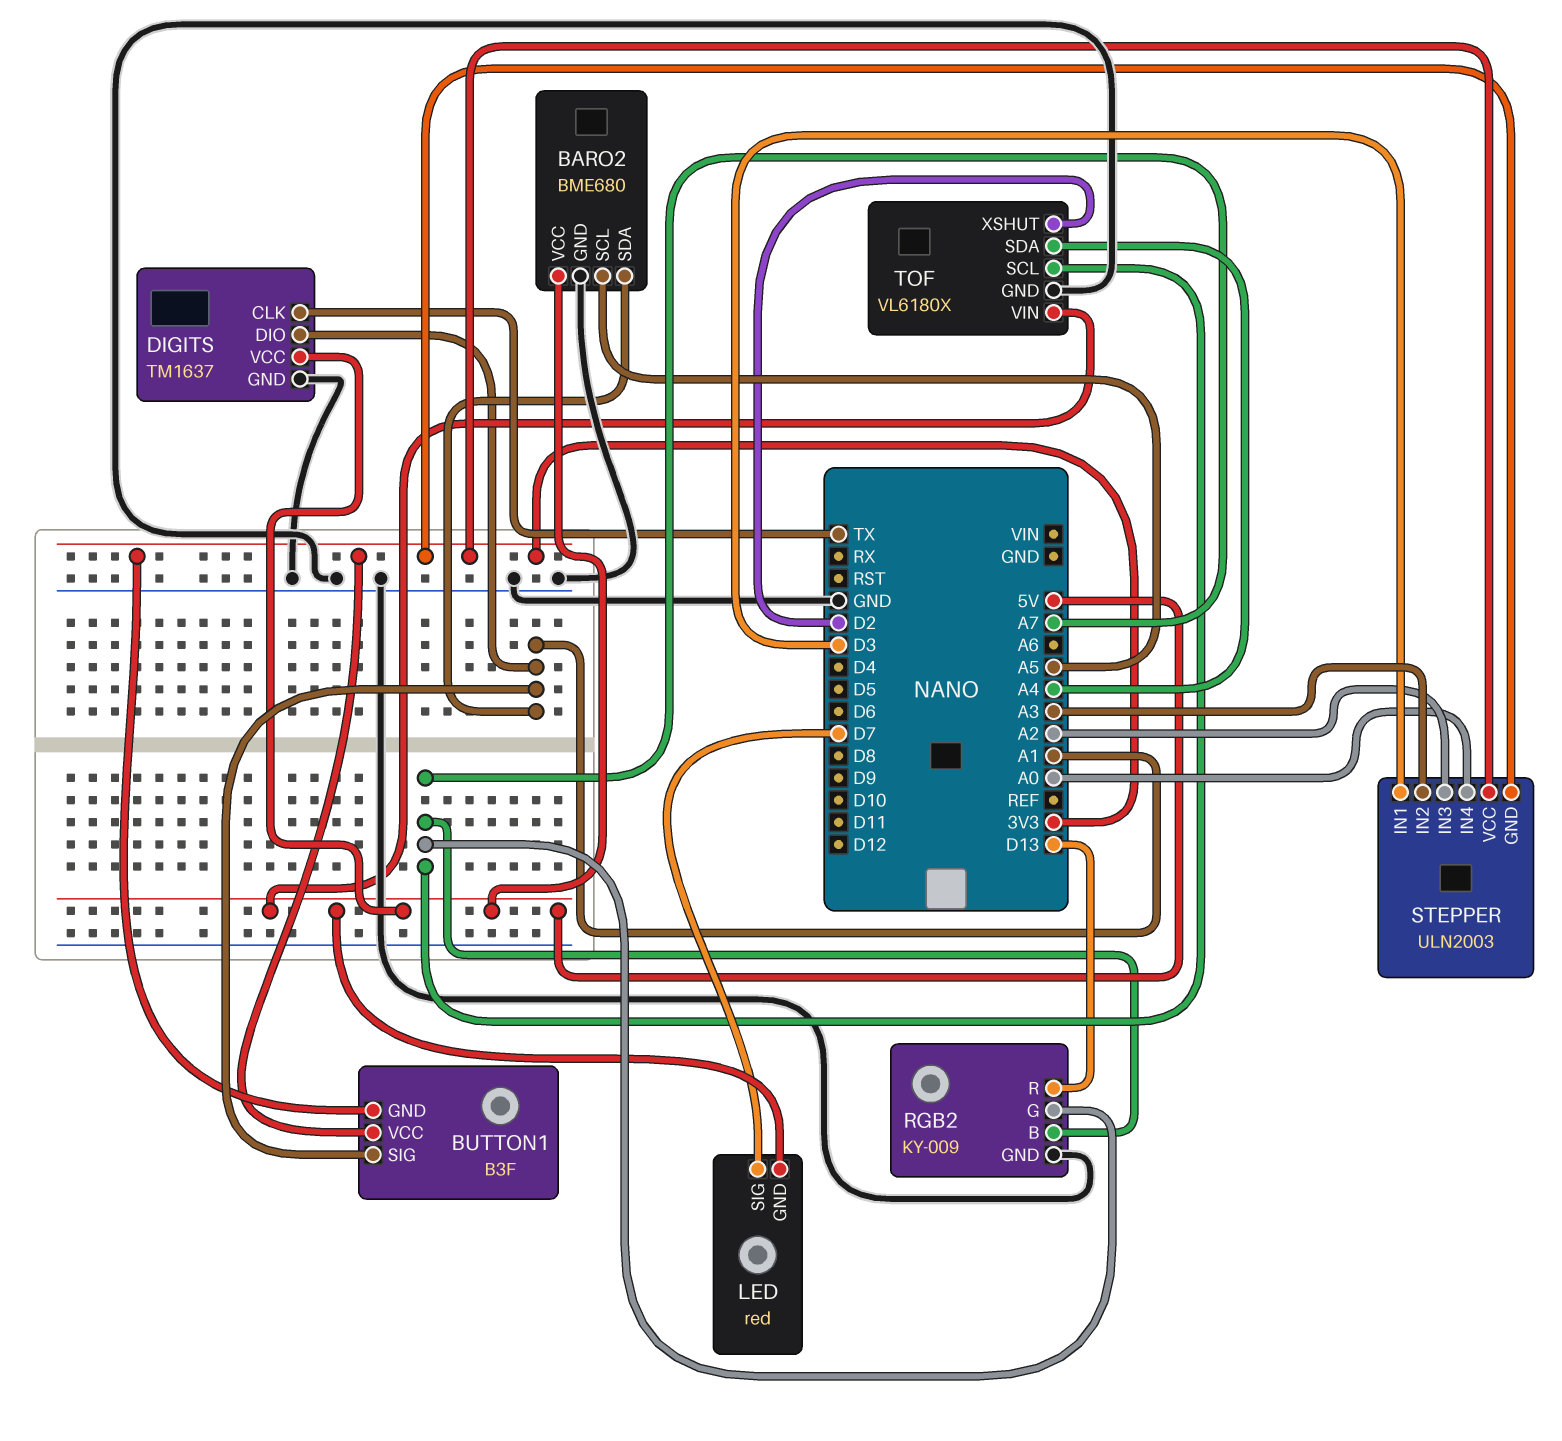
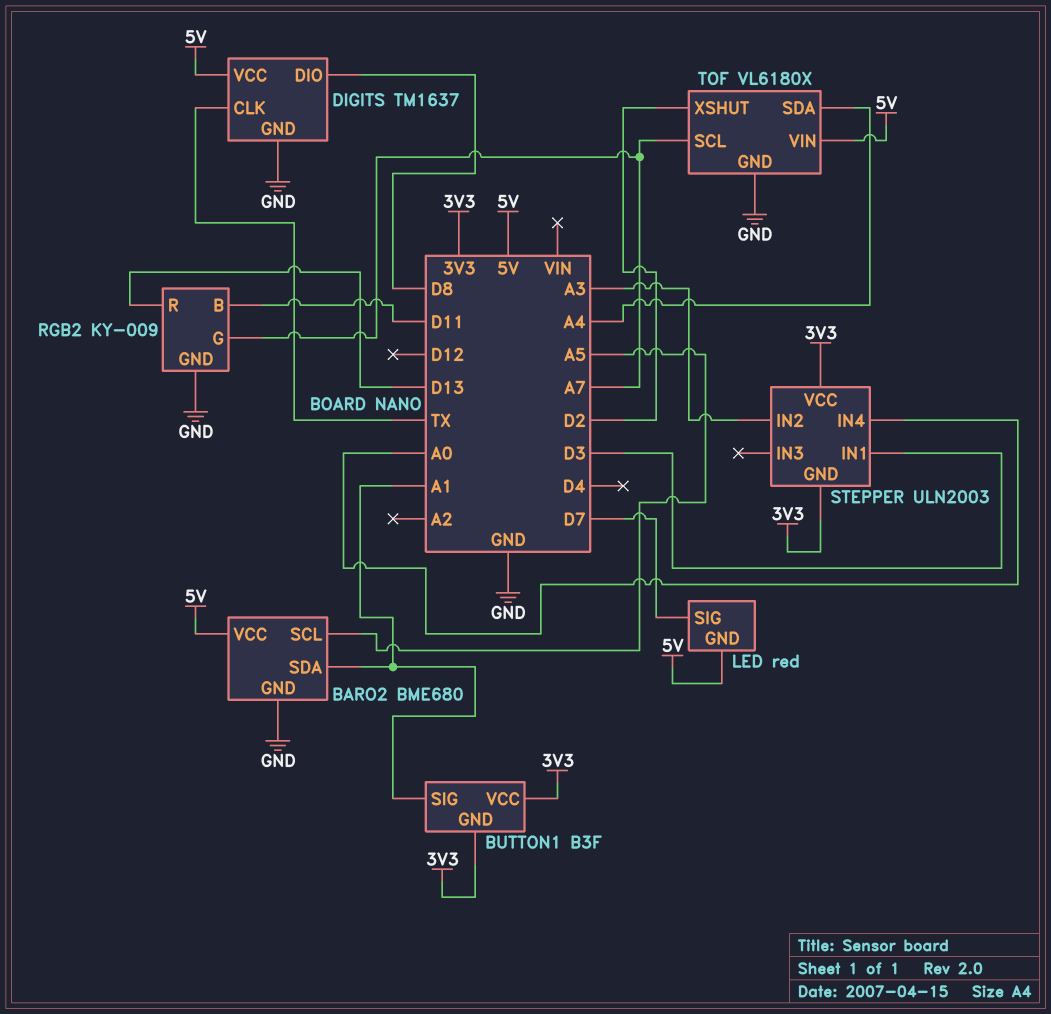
DIGITS pin DIO: A1 -> D8
RGB2 pin B: A7 -> D11
STEPPER pin IN3: A2 -> none

